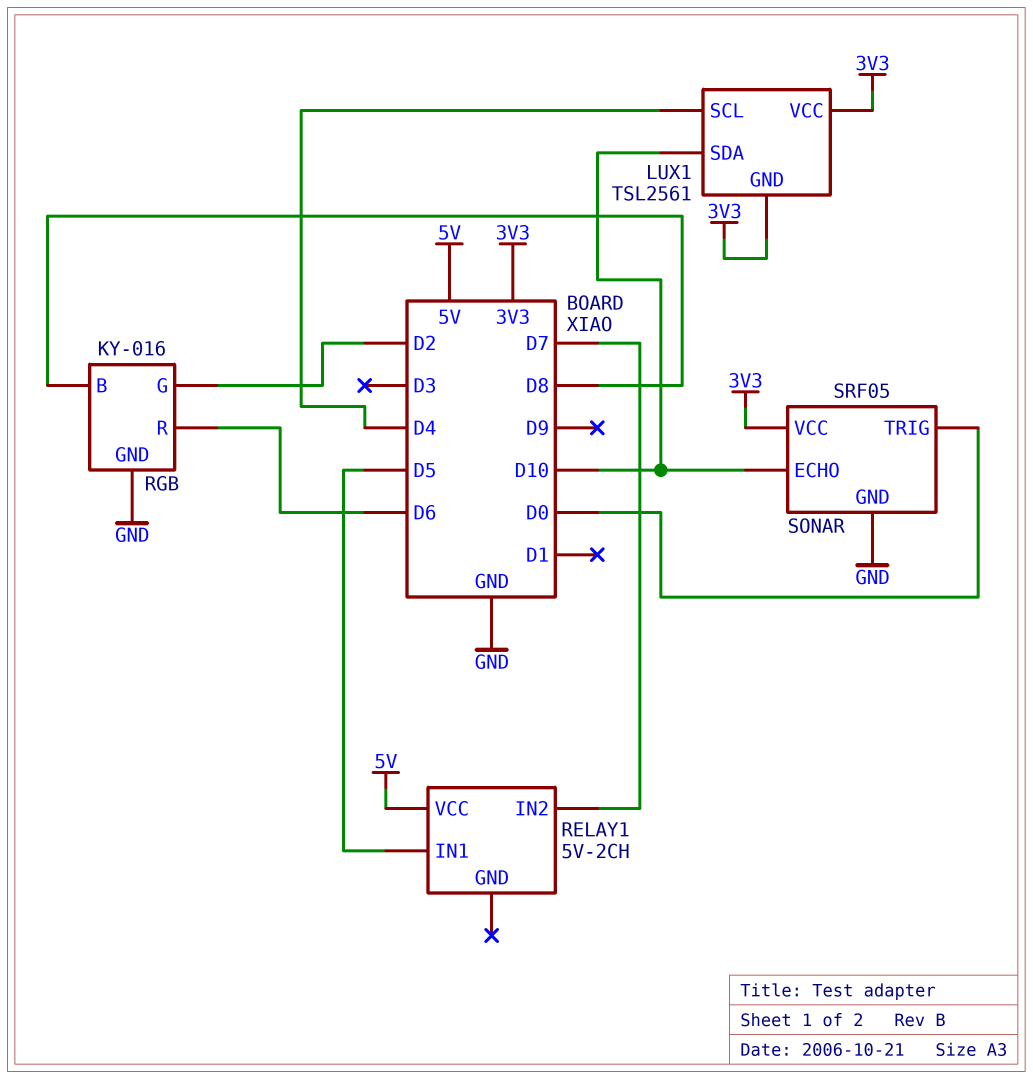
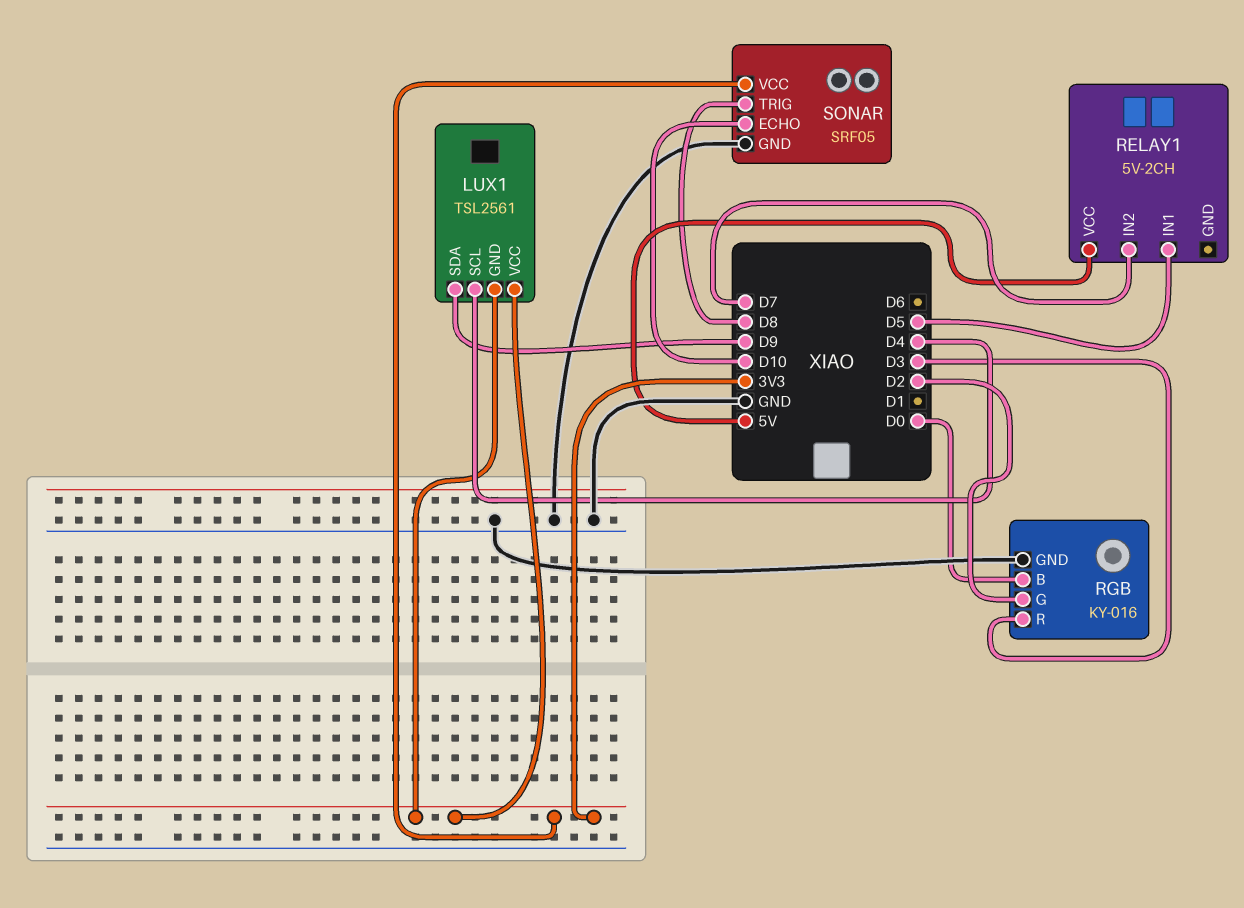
LUX1 pin SDA: D10 -> D9
RGB pin B: D8 -> D0
RGB pin R: D6 -> D3
SONAR pin TRIG: D0 -> D8

